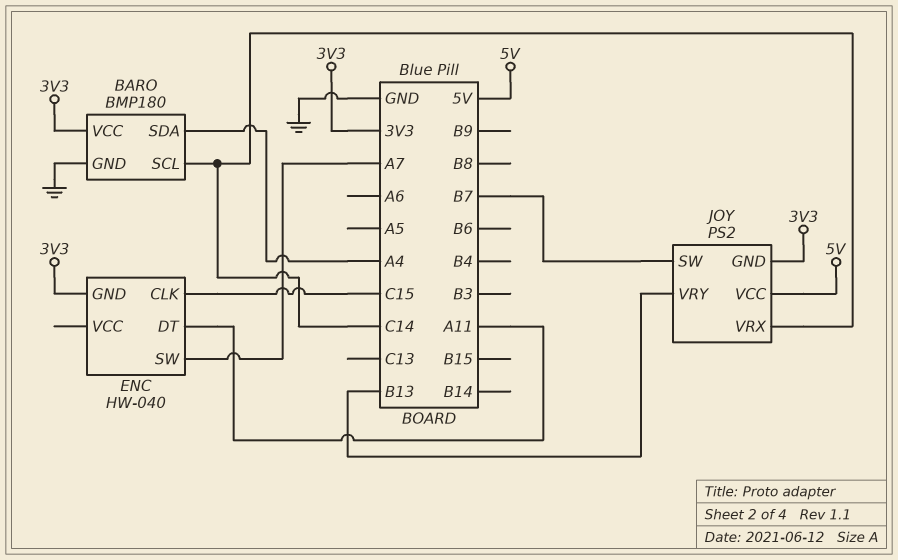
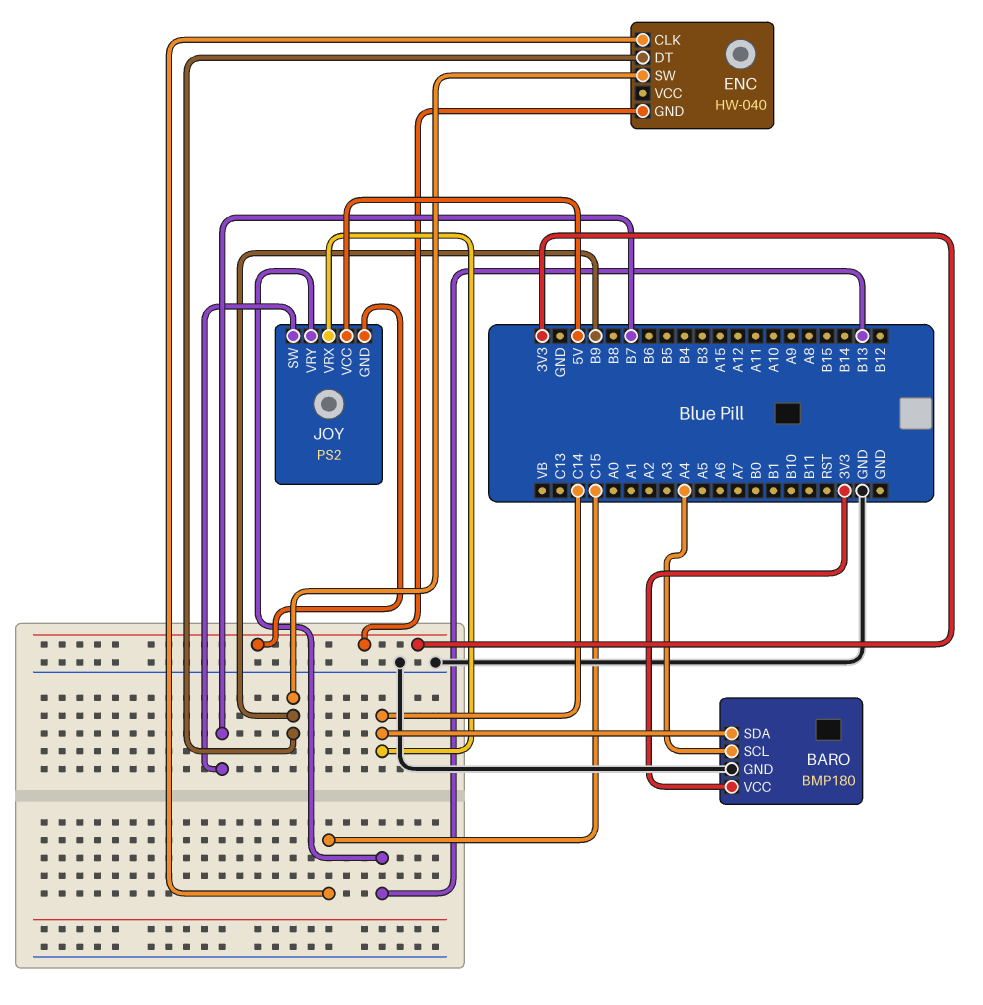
BARO pin SCL: C14 -> A4
BARO pin SDA: A4 -> C14
ENC pin DT: A11 -> B9
ENC pin SW: A7 -> B9

